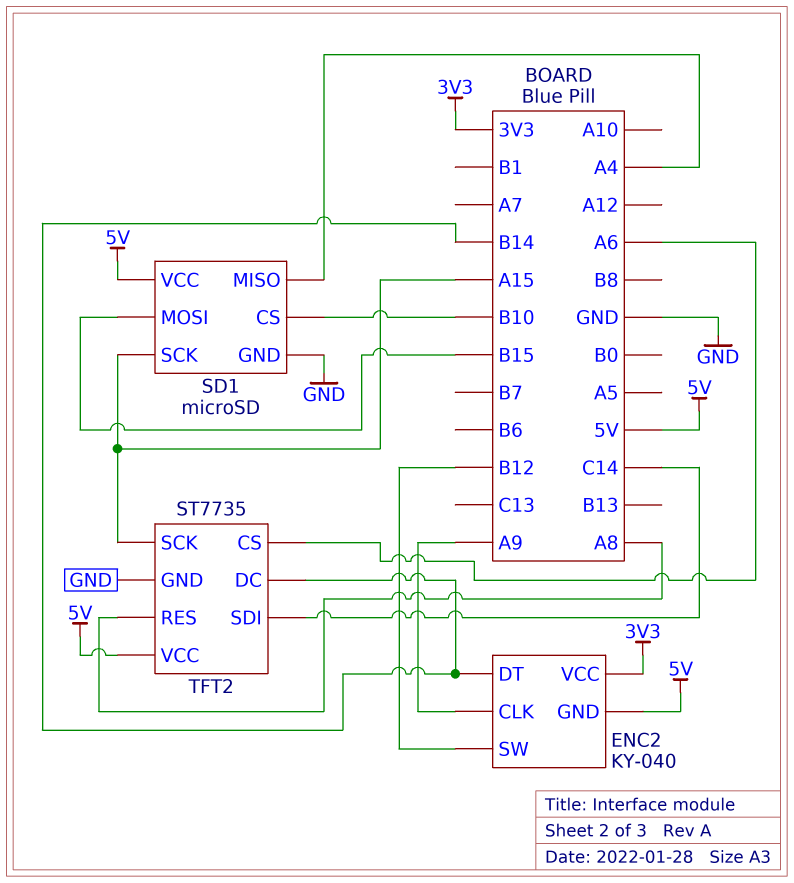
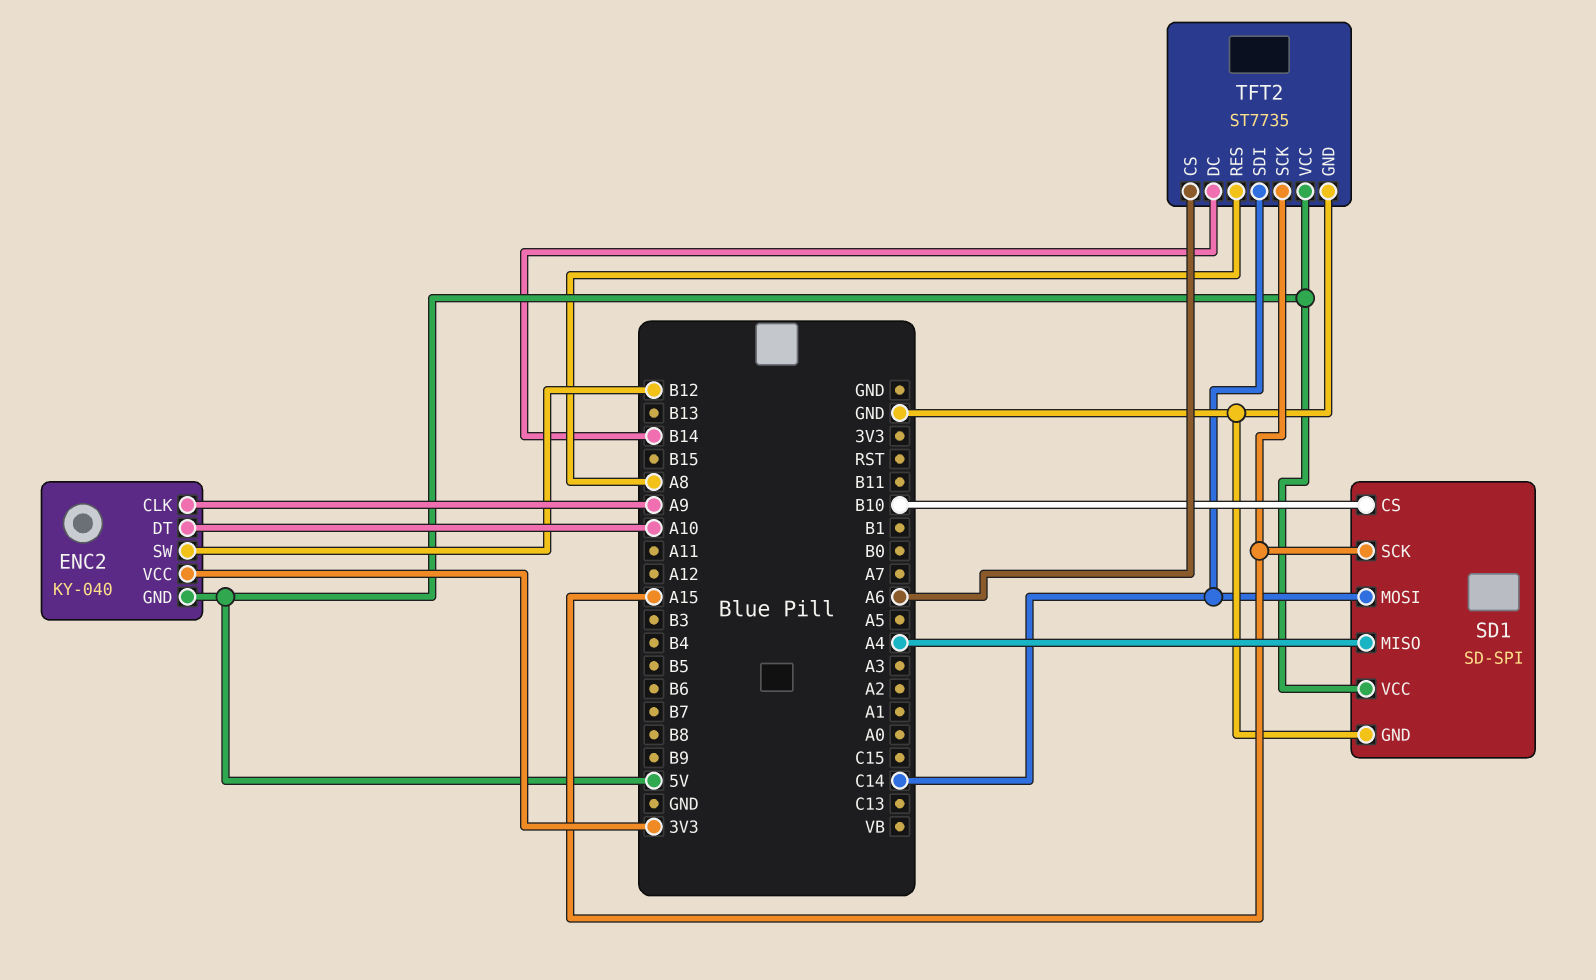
ENC2 pin DT: B14 -> A10
SD1: microSD -> SD-SPI
SD1 pin MOSI: B15 -> C14

